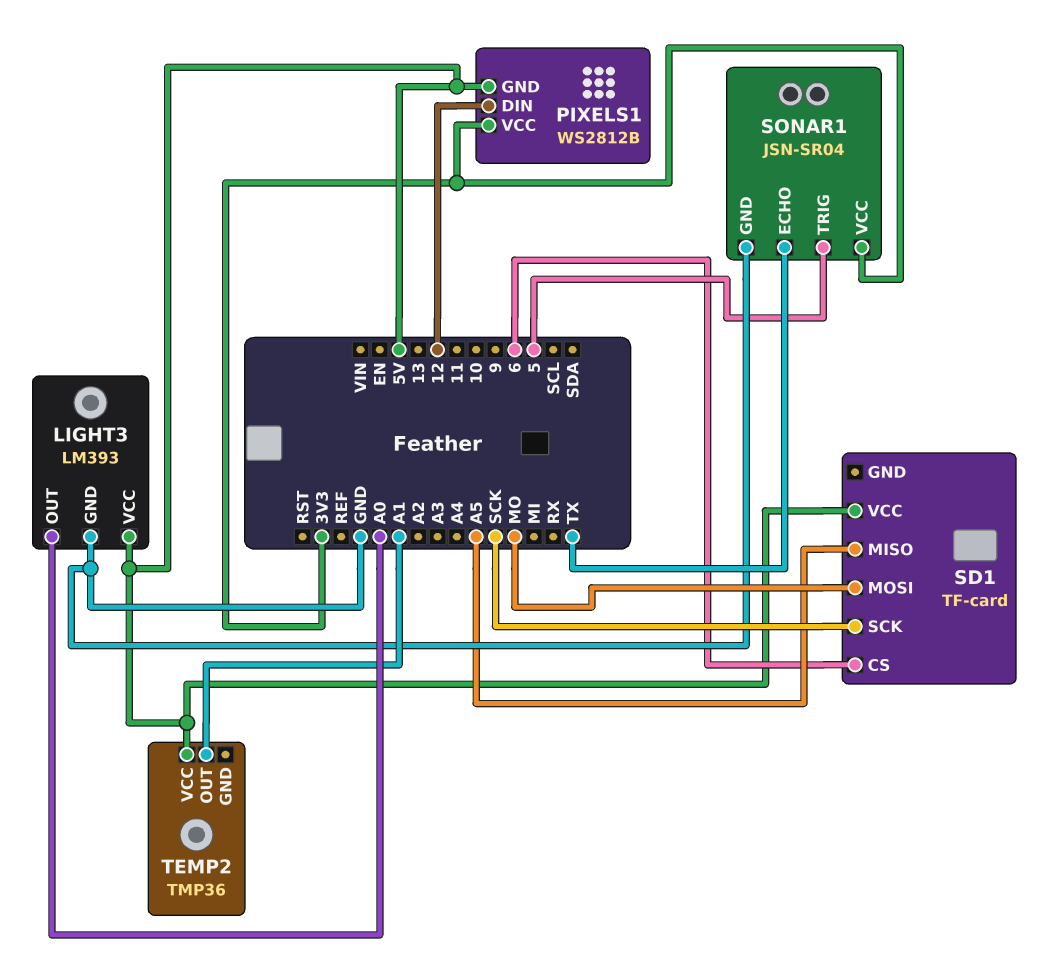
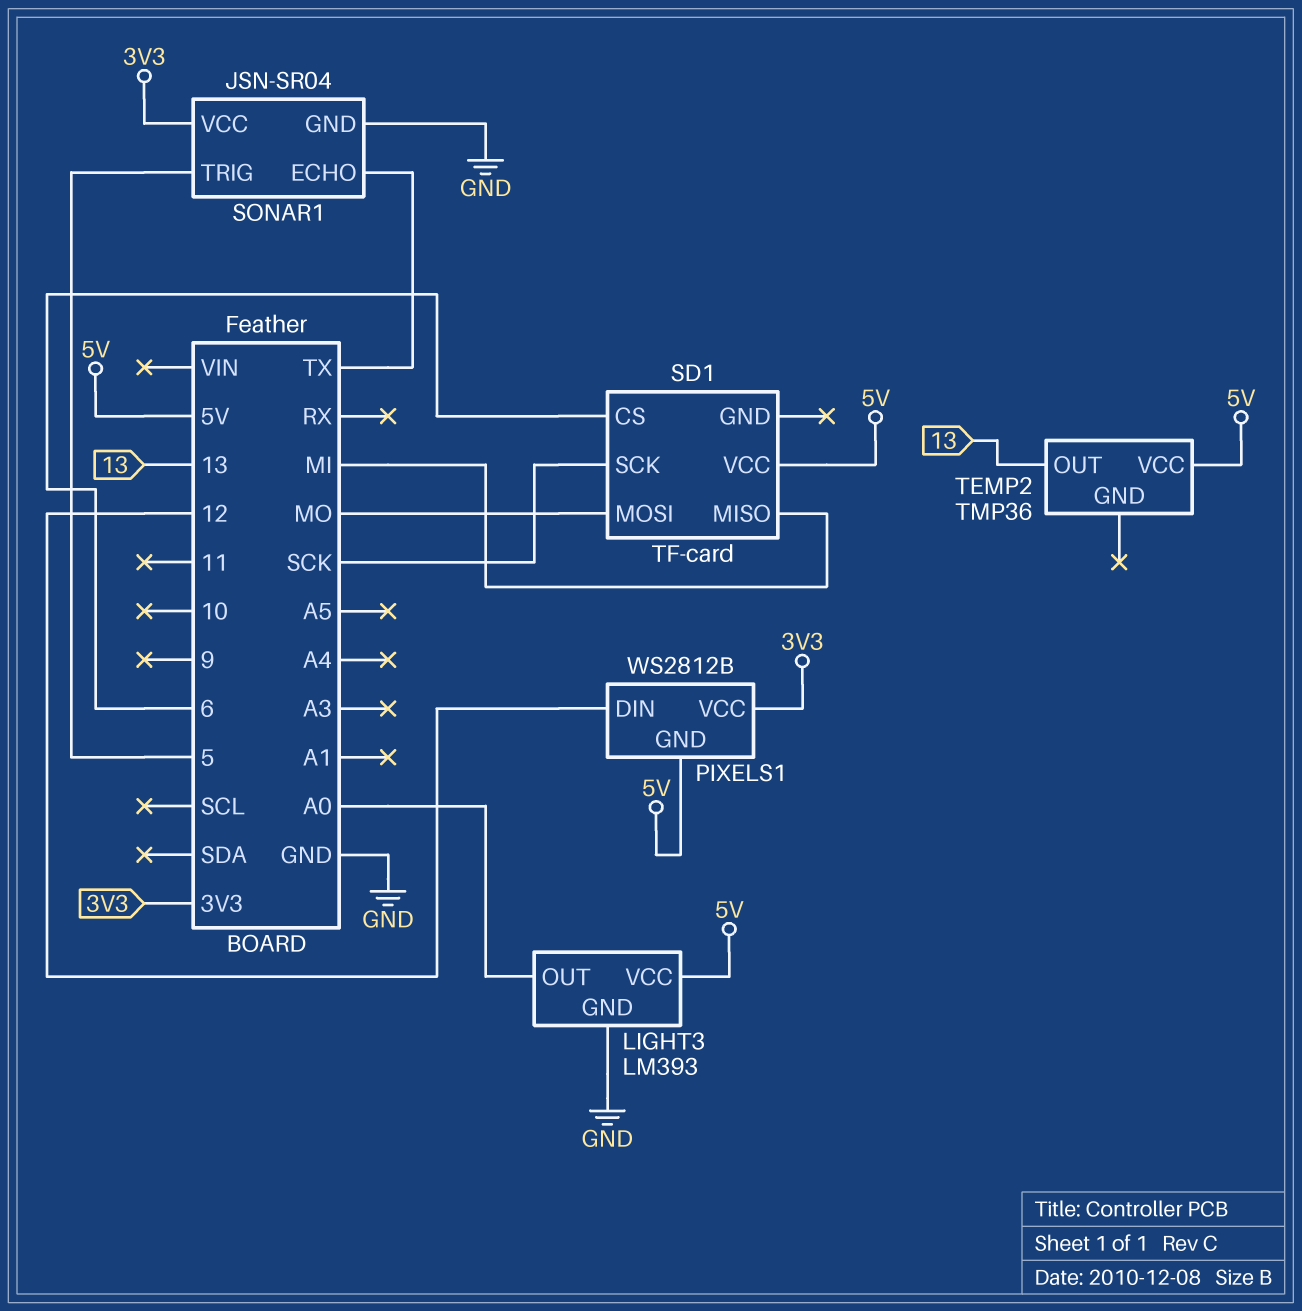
SD1 pin MISO: A5 -> MI
TEMP2 pin OUT: A1 -> 13

